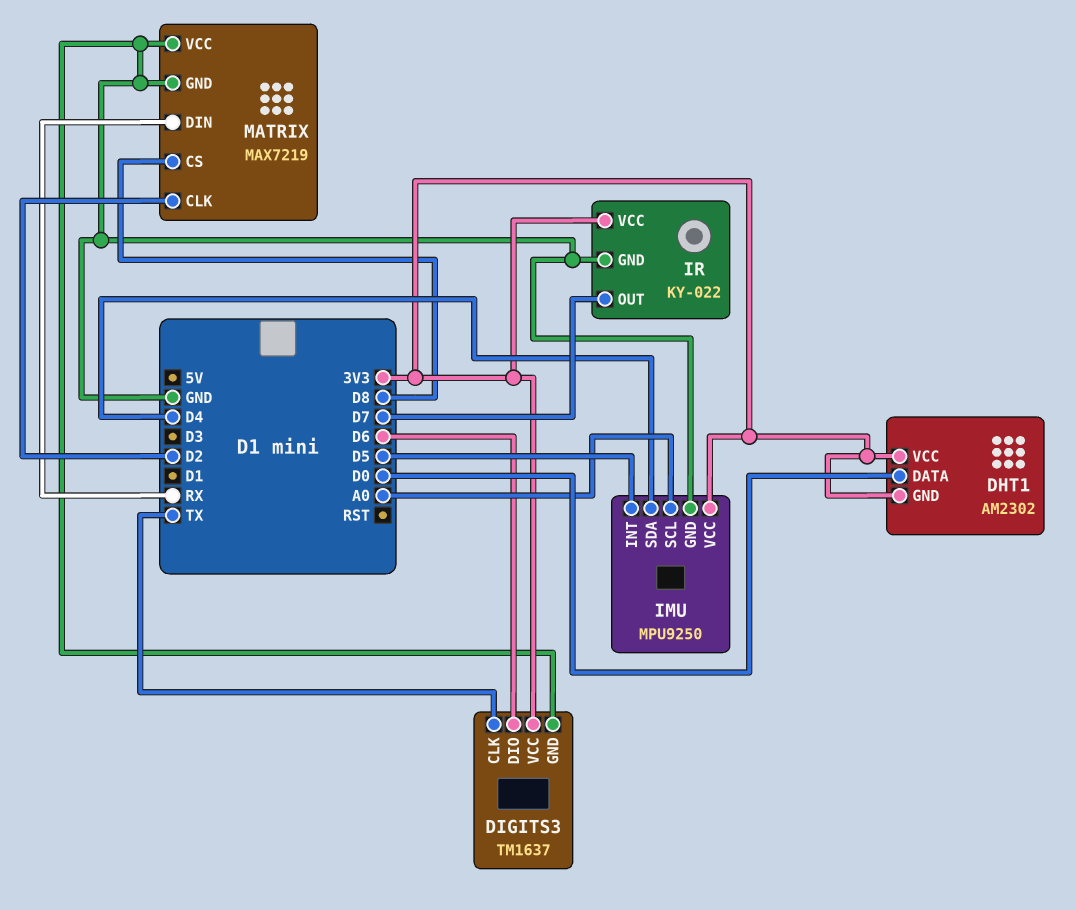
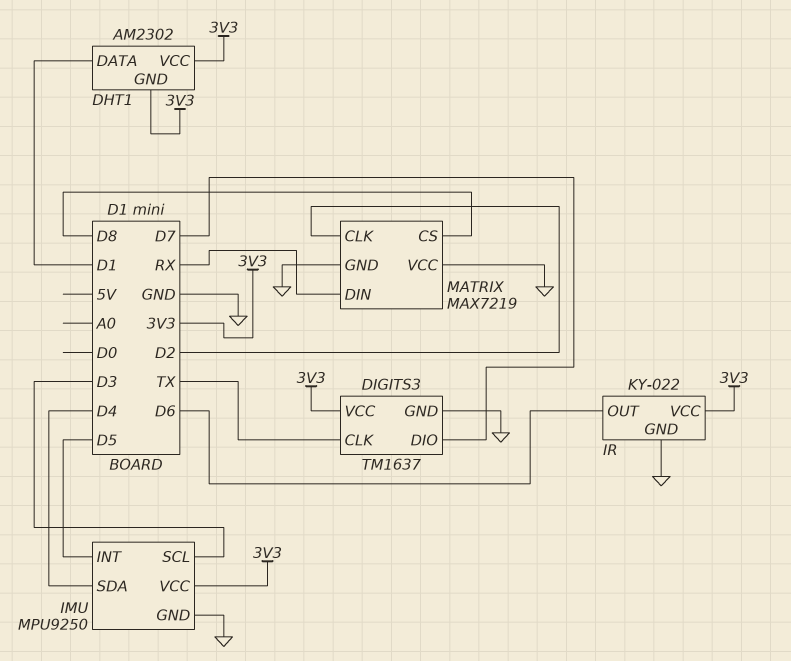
DHT1 pin DATA: D0 -> D1
DIGITS3 pin DIO: D6 -> D7
IMU pin SCL: A0 -> D3
IR pin OUT: D7 -> D6

